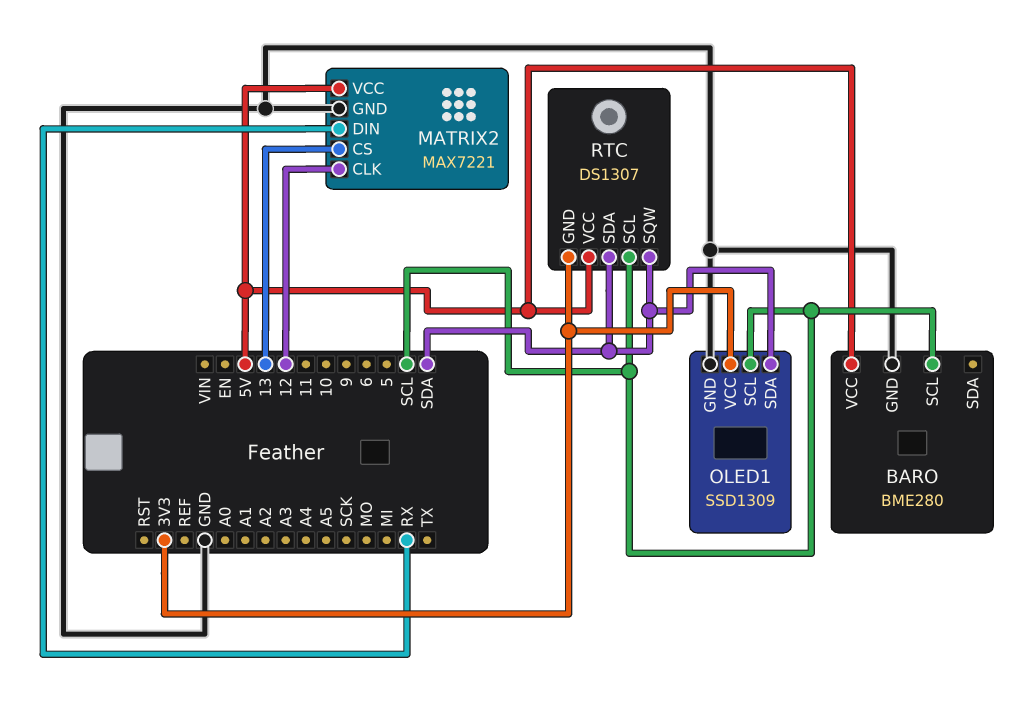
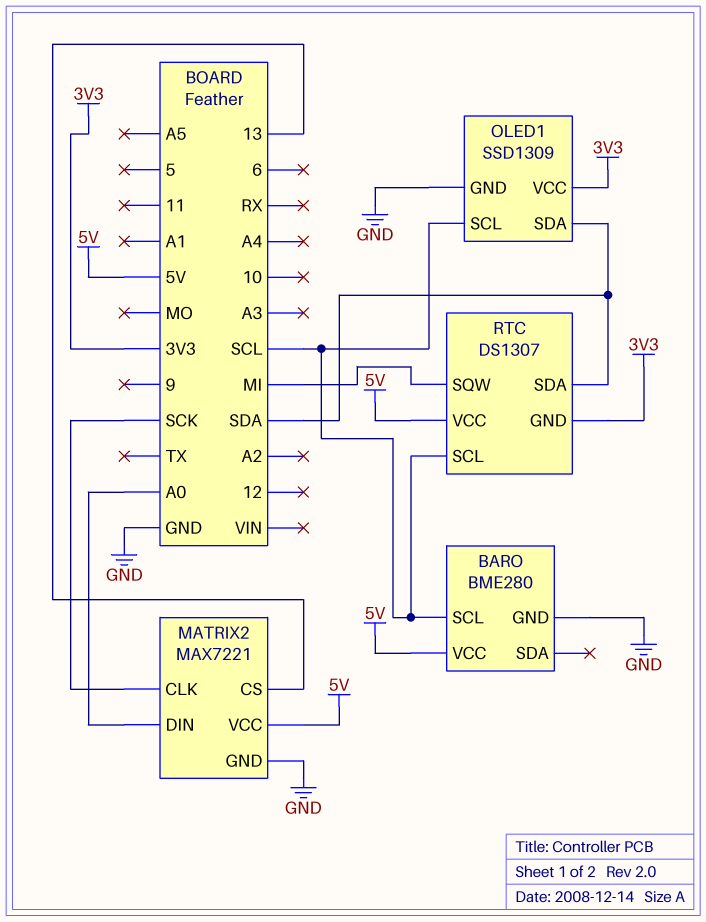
MATRIX2 pin CLK: 12 -> SCK
MATRIX2 pin DIN: RX -> A0
RTC pin SQW: SDA -> MI

